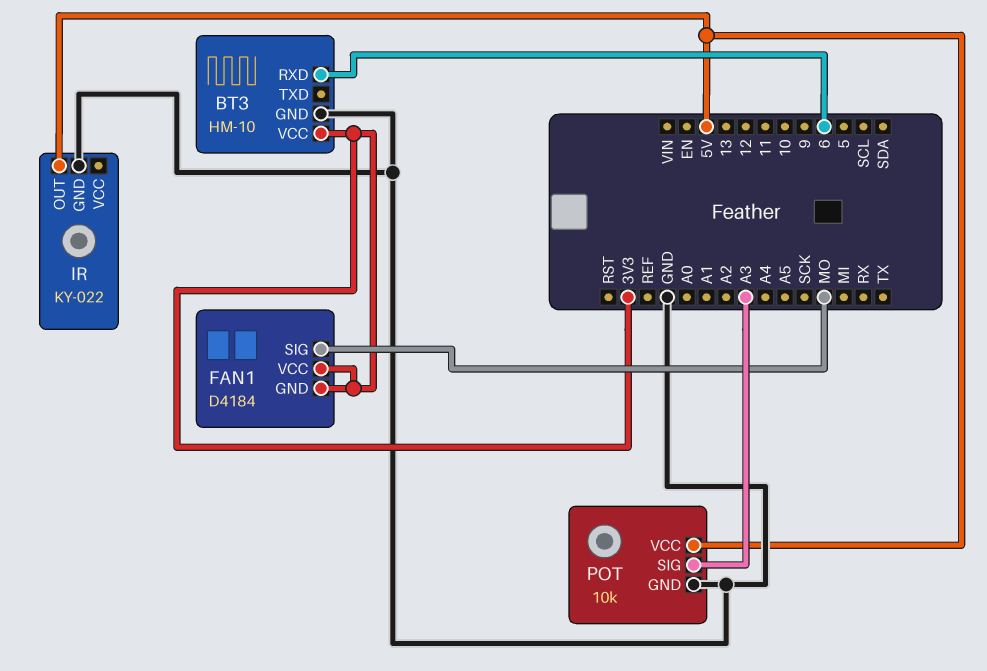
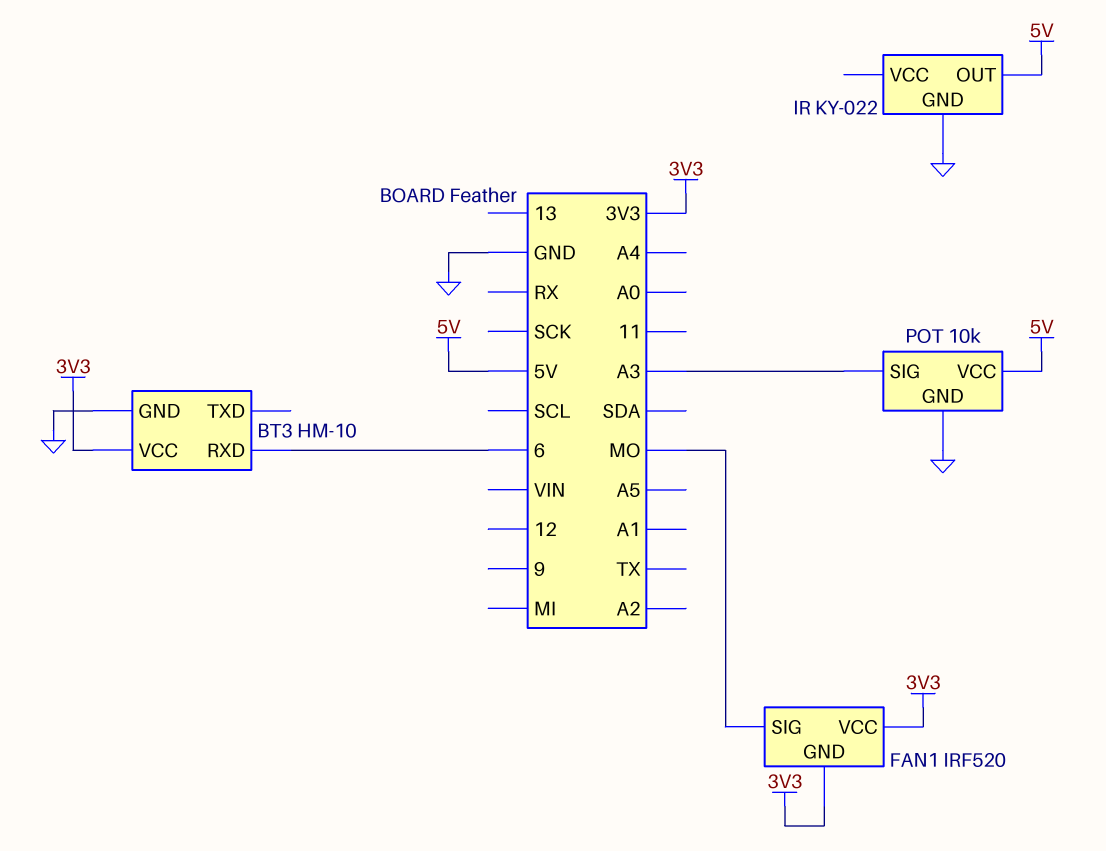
FAN1: D4184 -> IRF520

